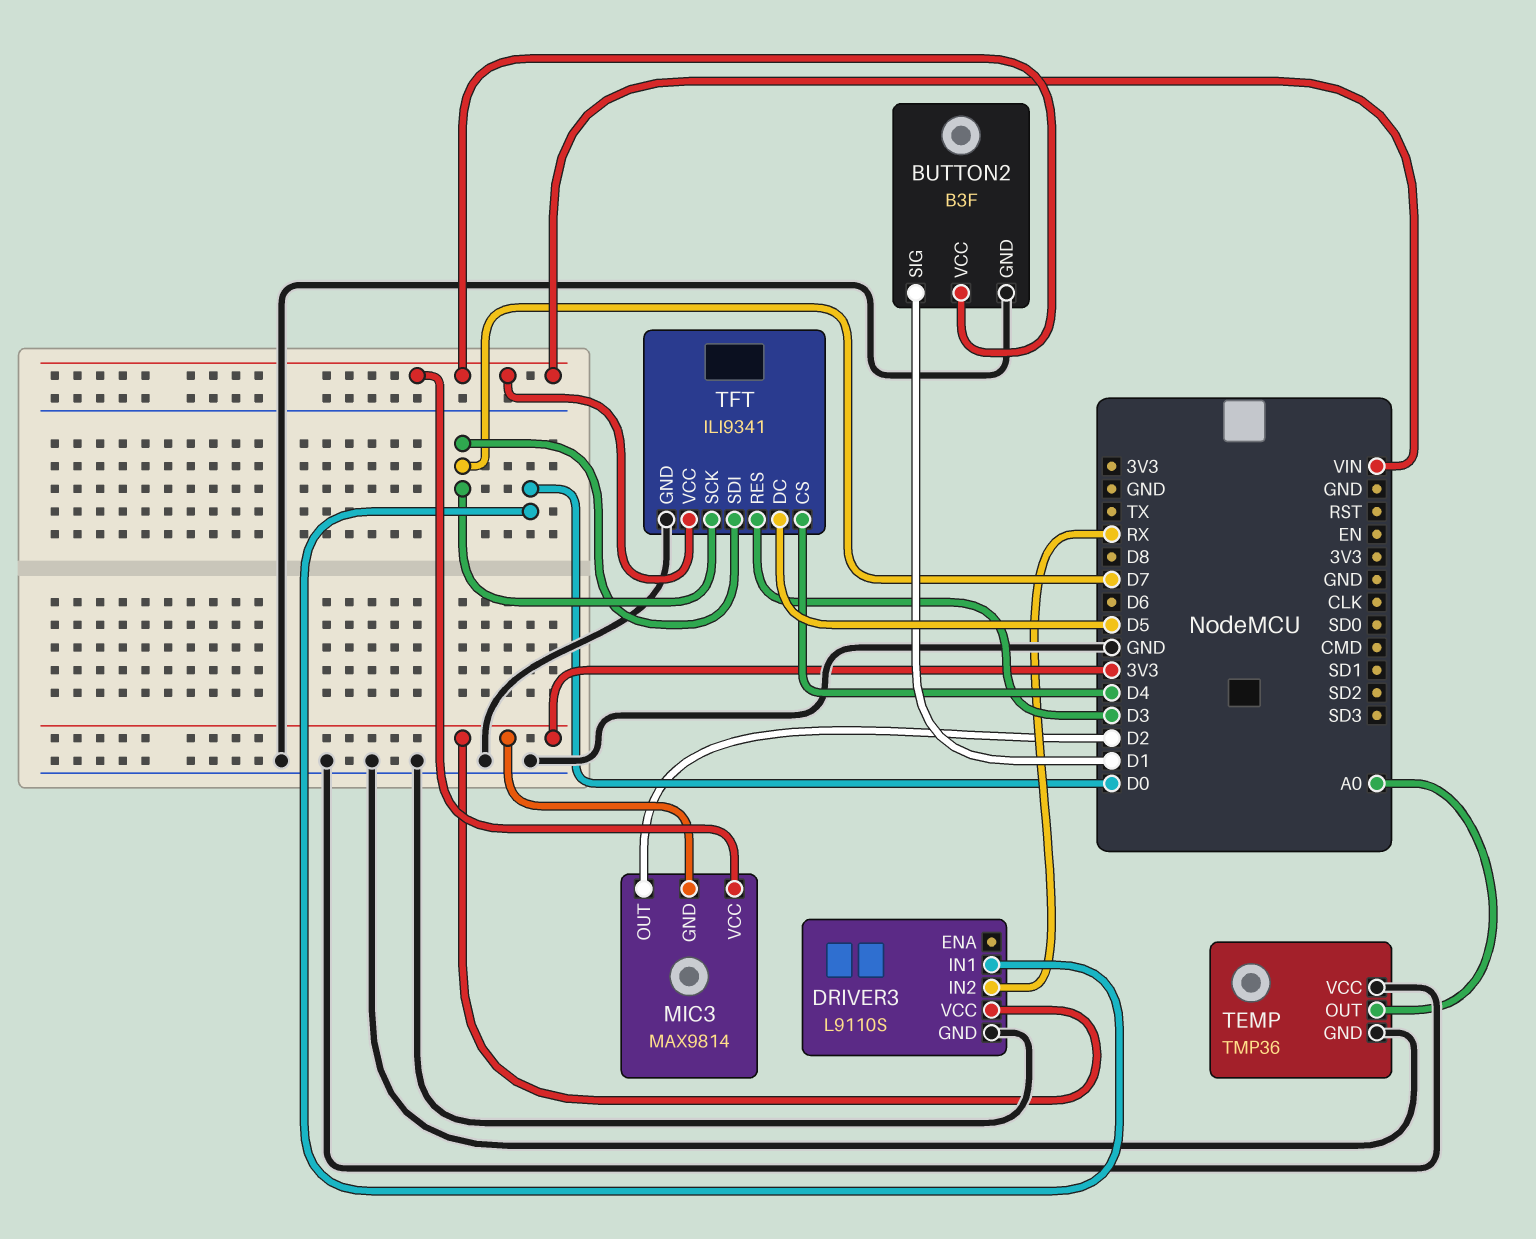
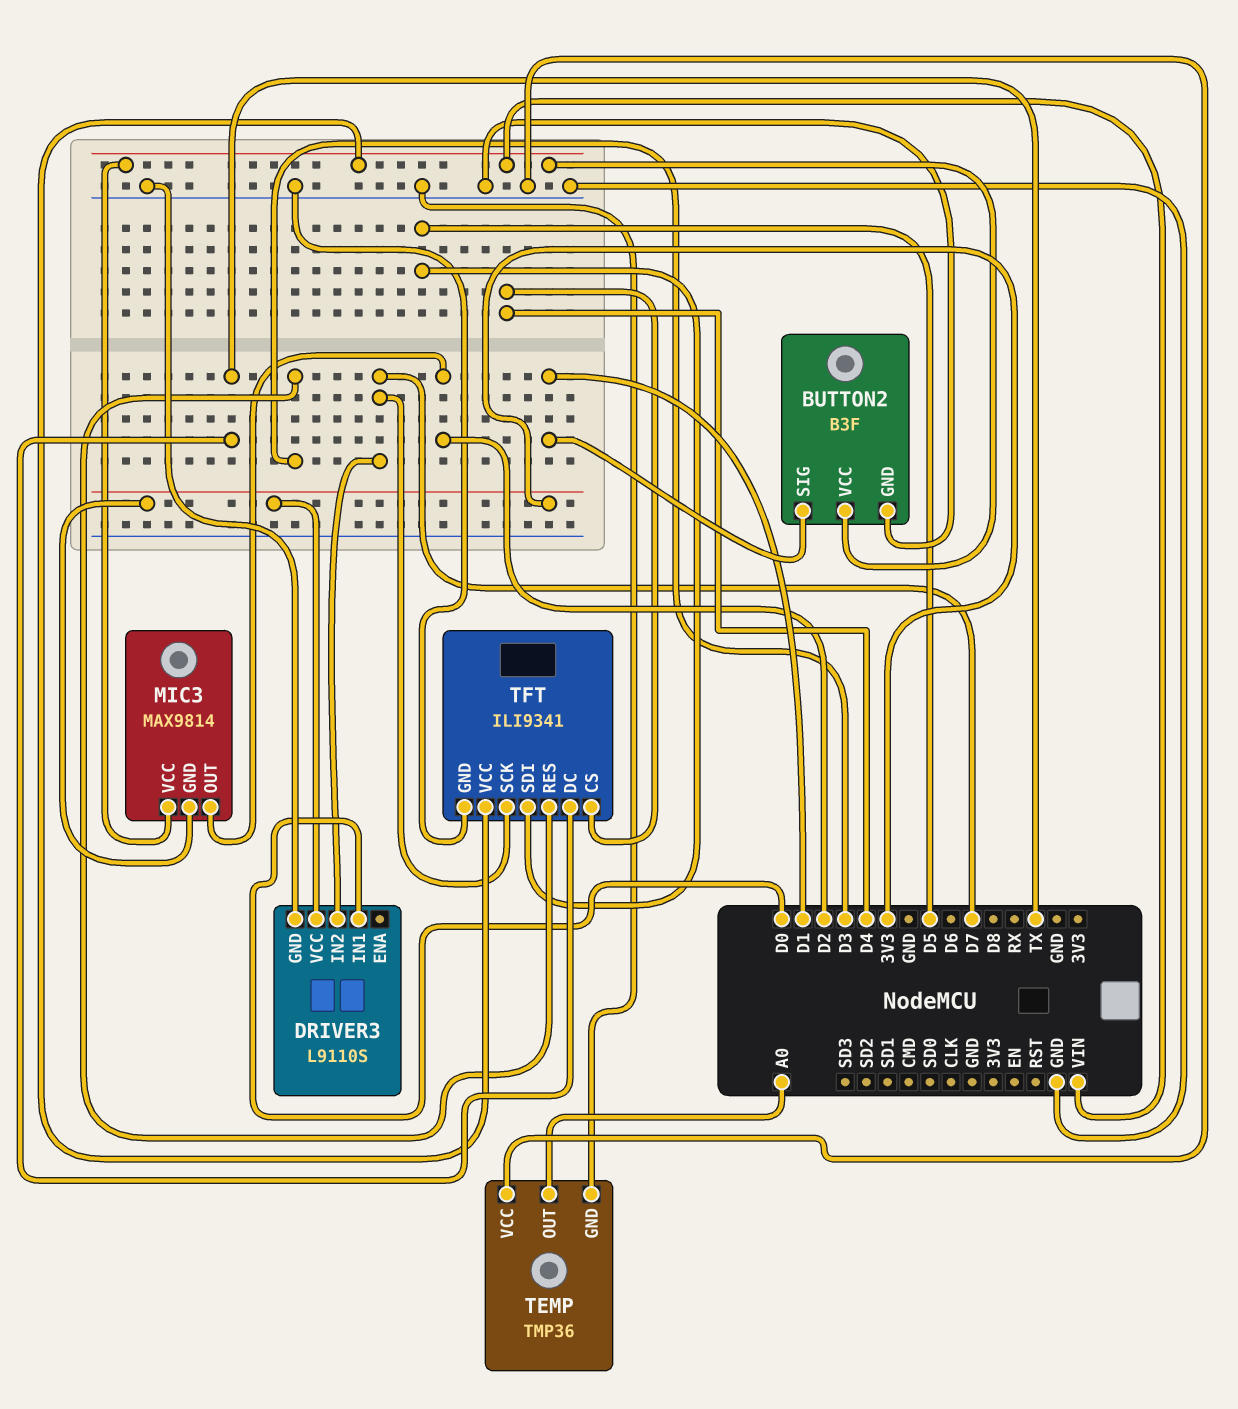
DRIVER3 pin IN2: RX -> D7
TFT pin DC: D5 -> TX
TFT pin SDI: D7 -> D5

